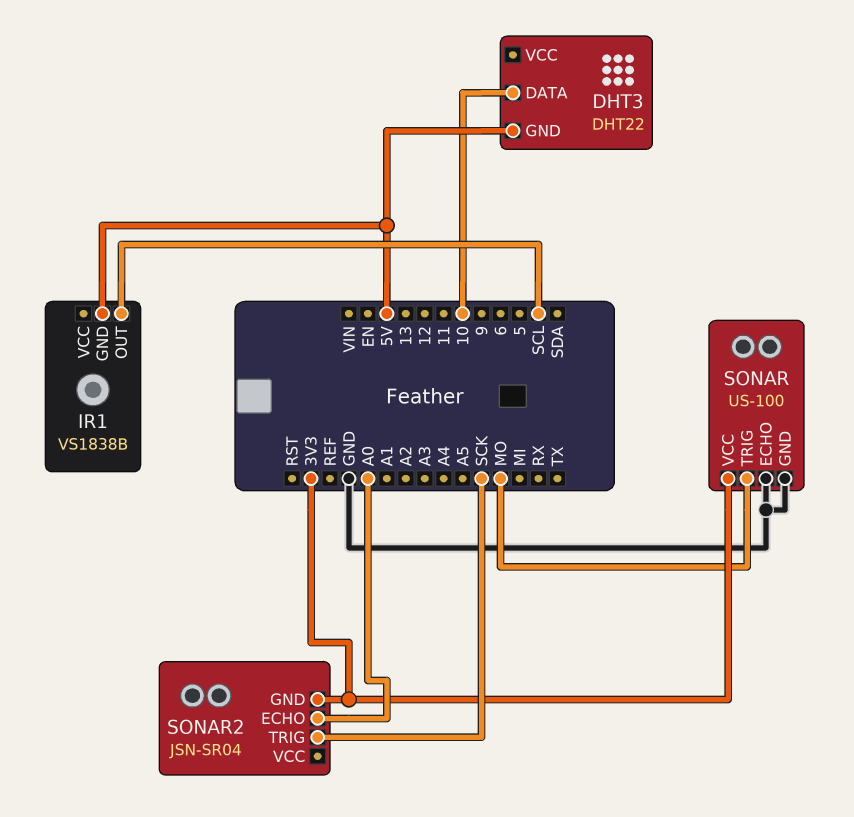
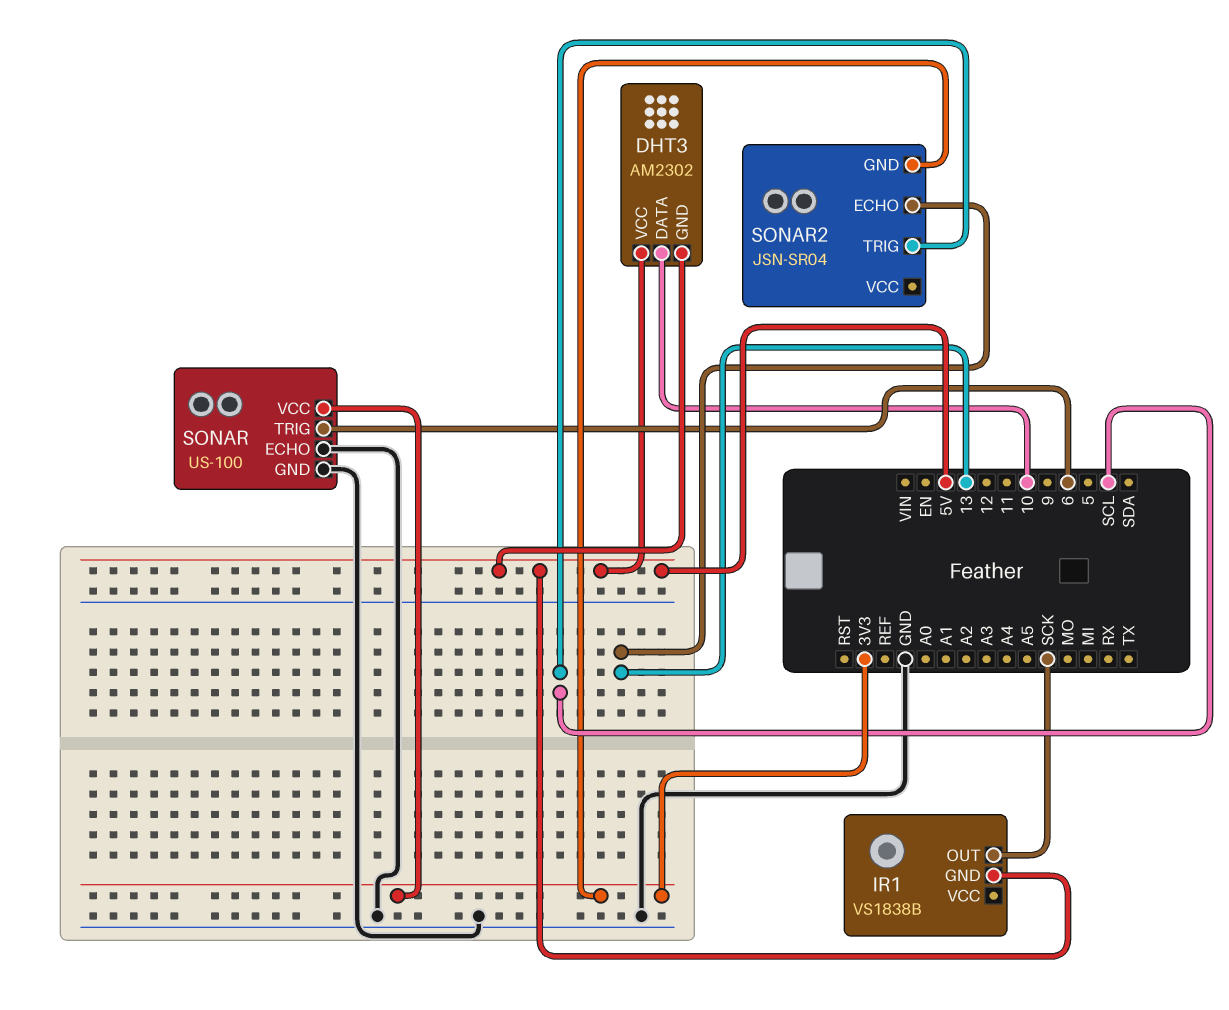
DHT3: DHT22 -> AM2302
DHT3 pin VCC: none -> 5V
IR1 pin OUT: SCL -> SCK
SONAR pin TRIG: MO -> 6
SONAR2 pin ECHO: A0 -> 13
SONAR2 pin TRIG: SCK -> SCL

